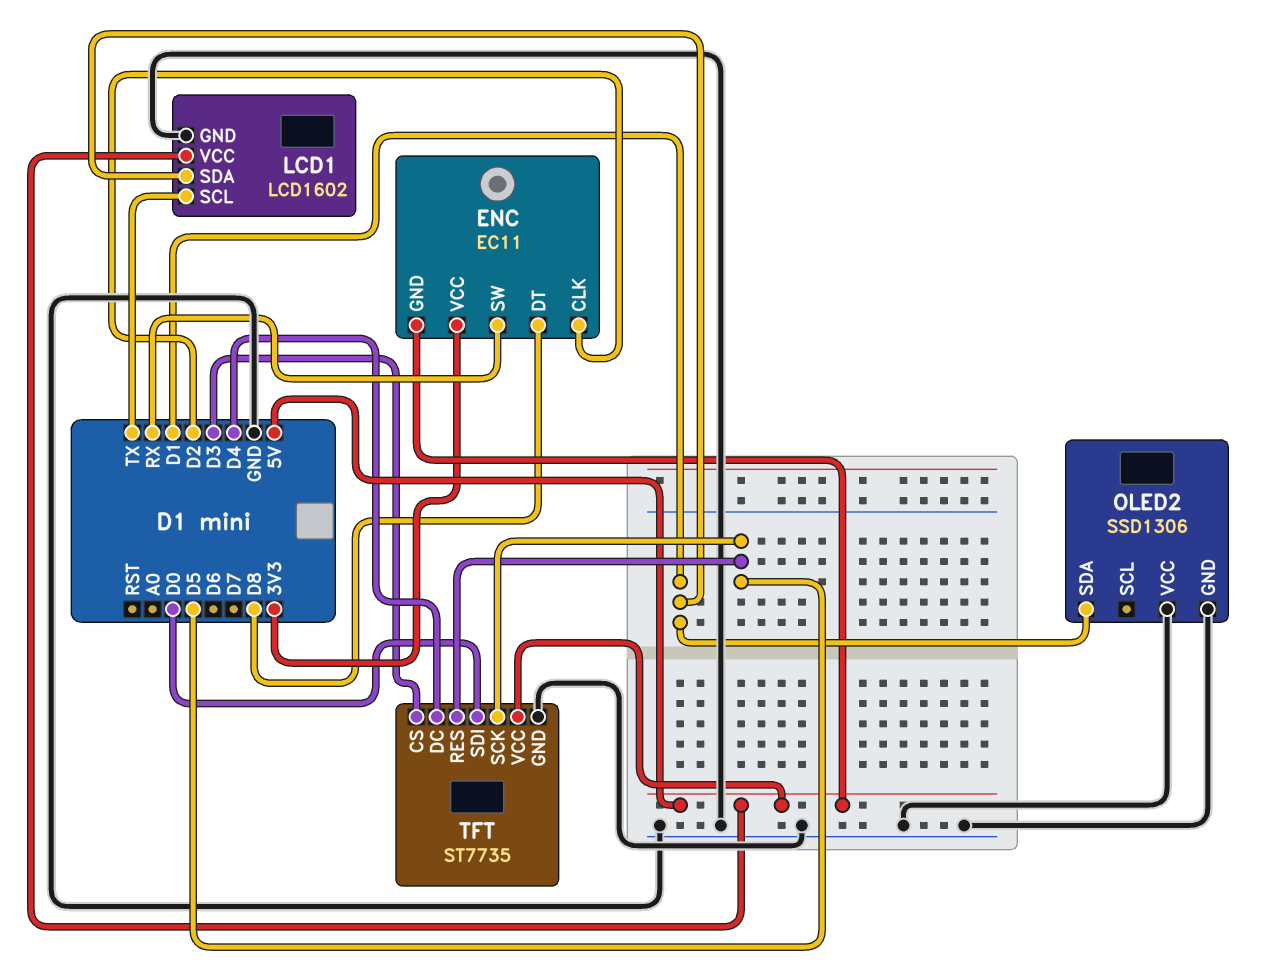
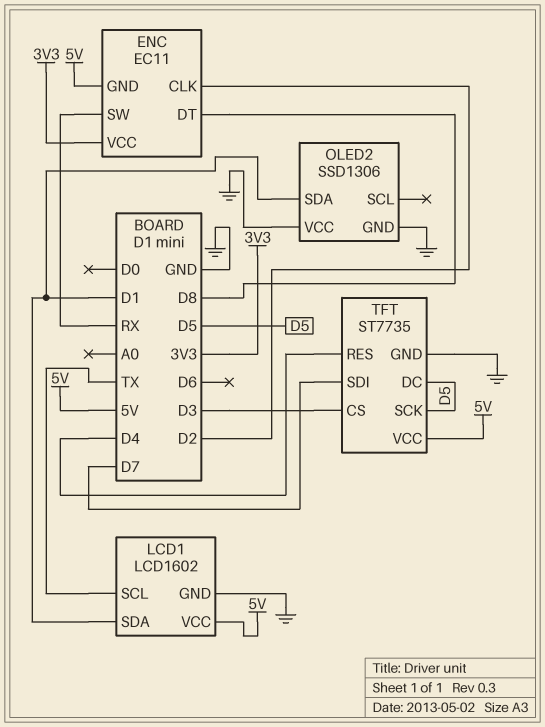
TFT pin DC: D4 -> D5
TFT pin RES: D5 -> D4
TFT pin SDI: D0 -> D7

